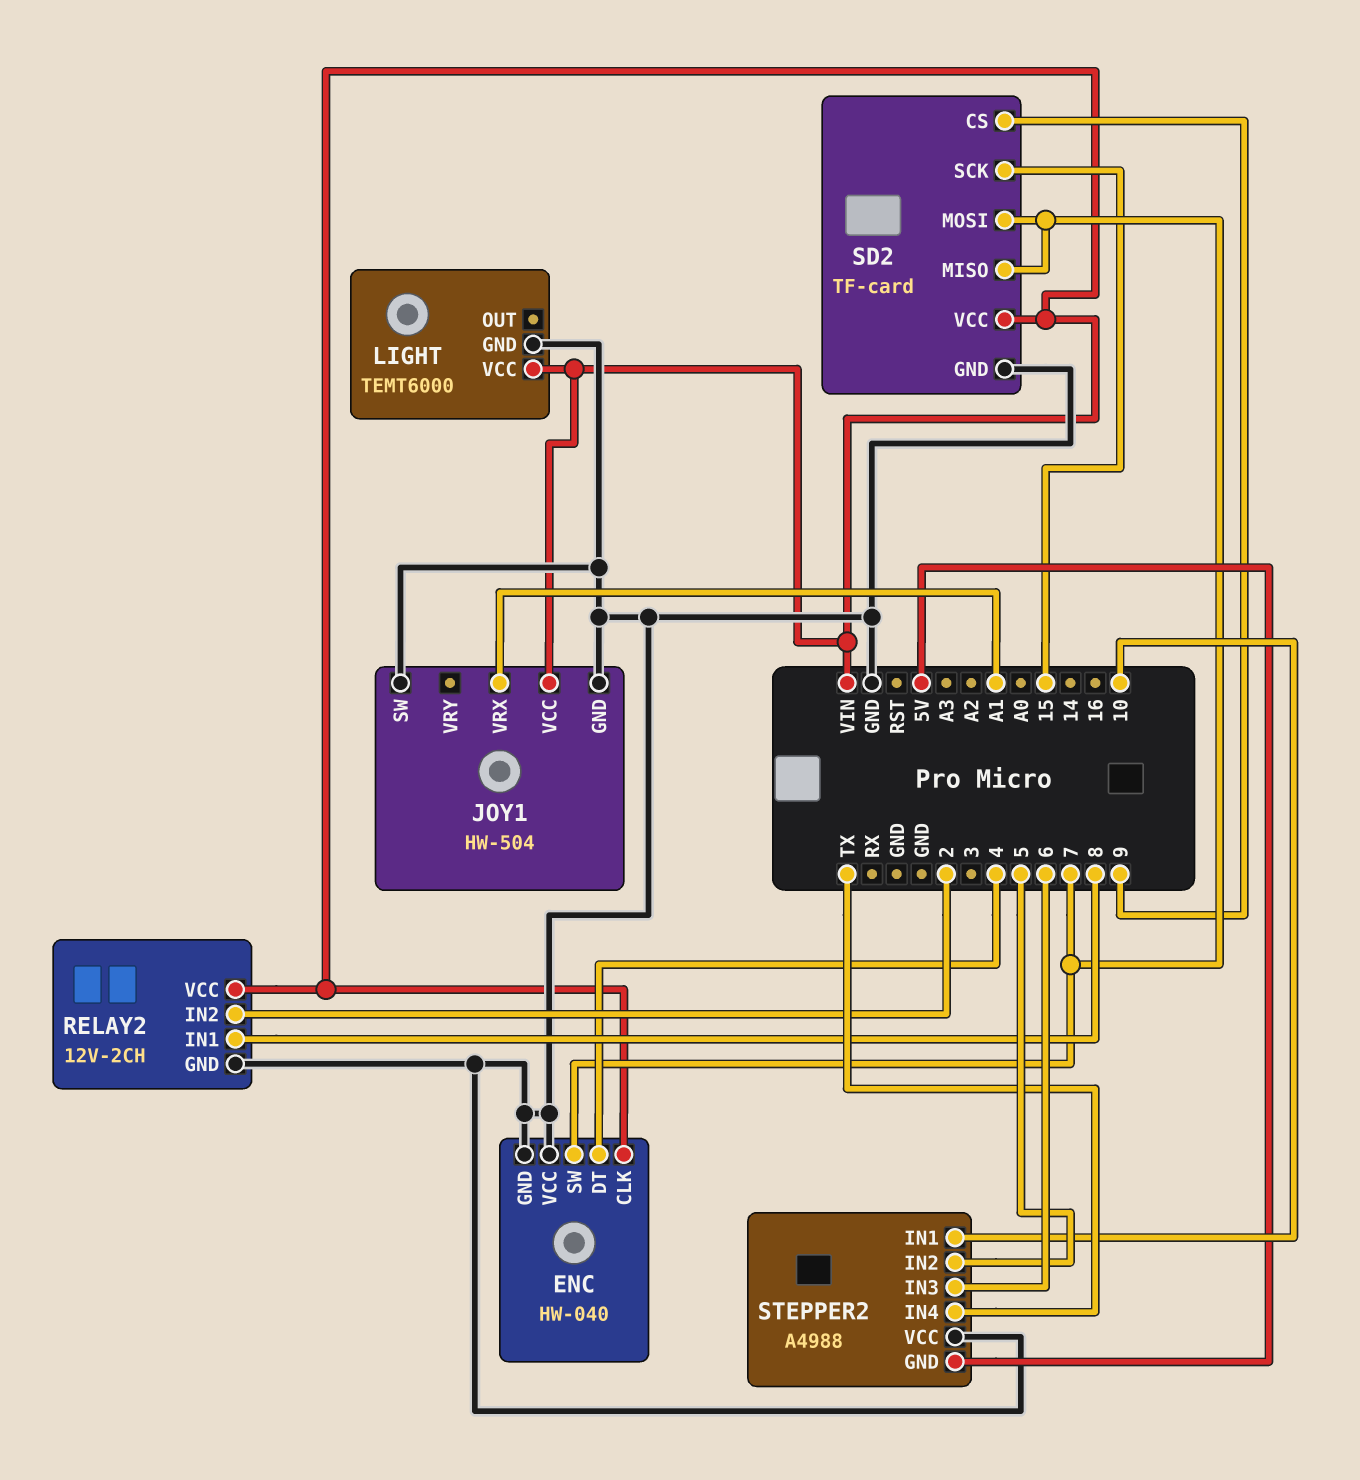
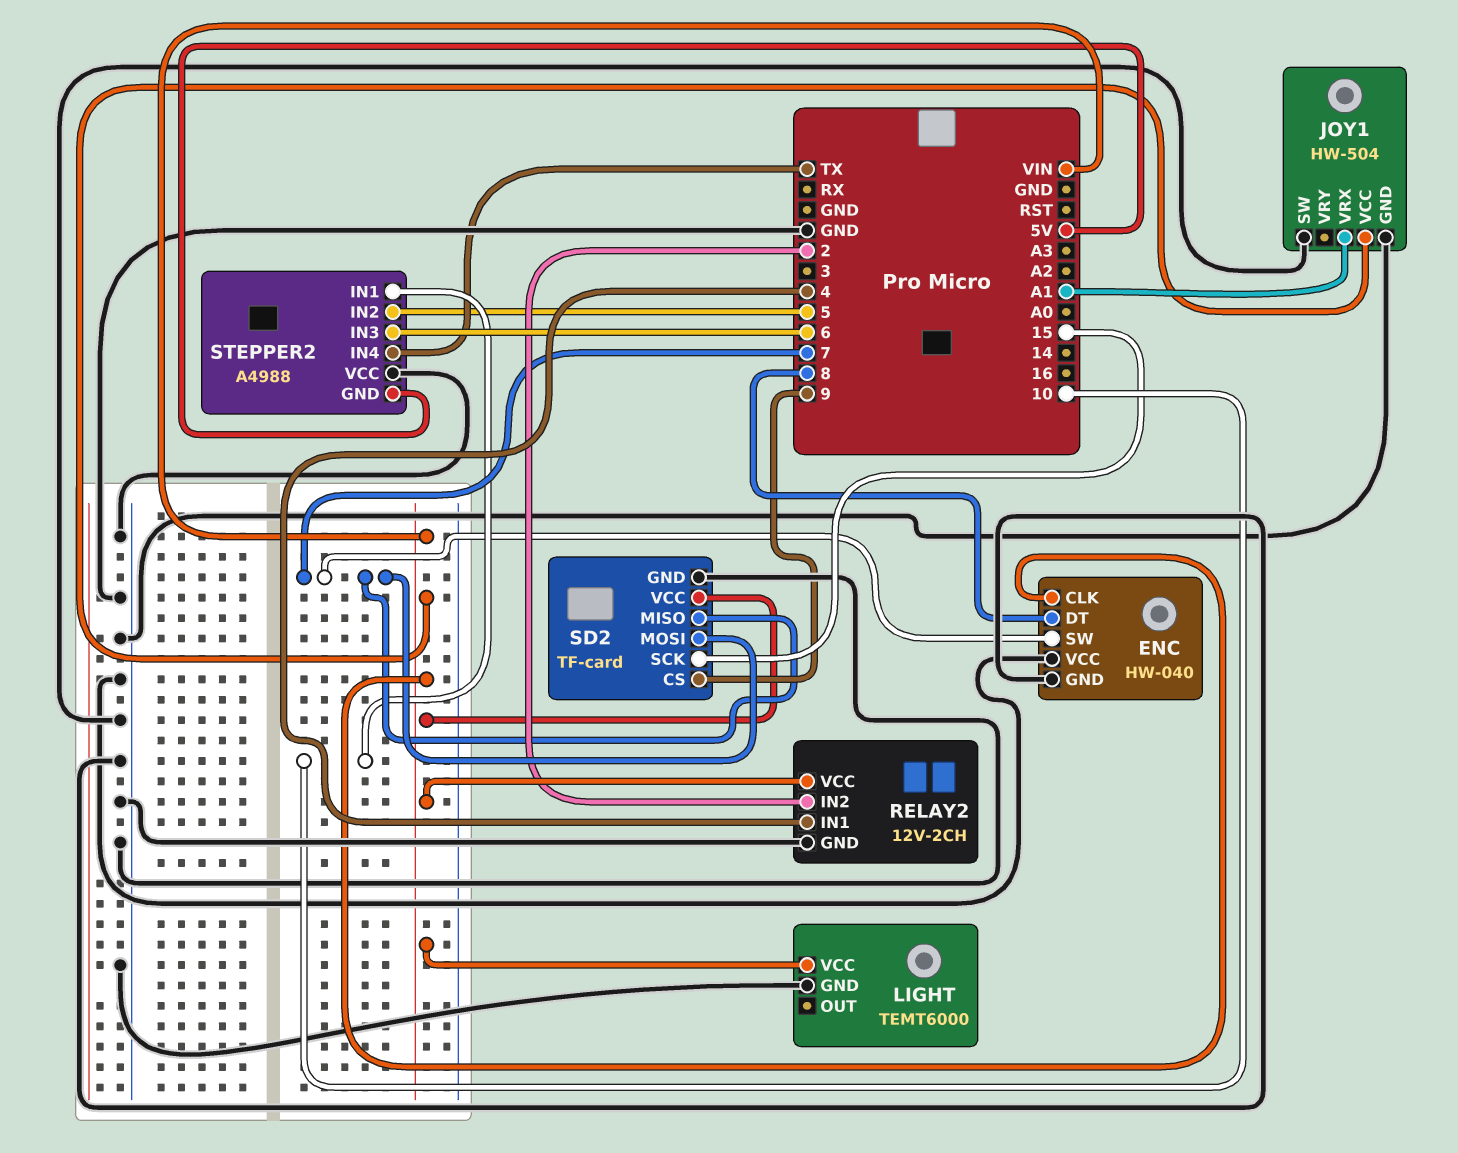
ENC pin DT: 4 -> 8
RELAY2 pin IN1: 8 -> 4

